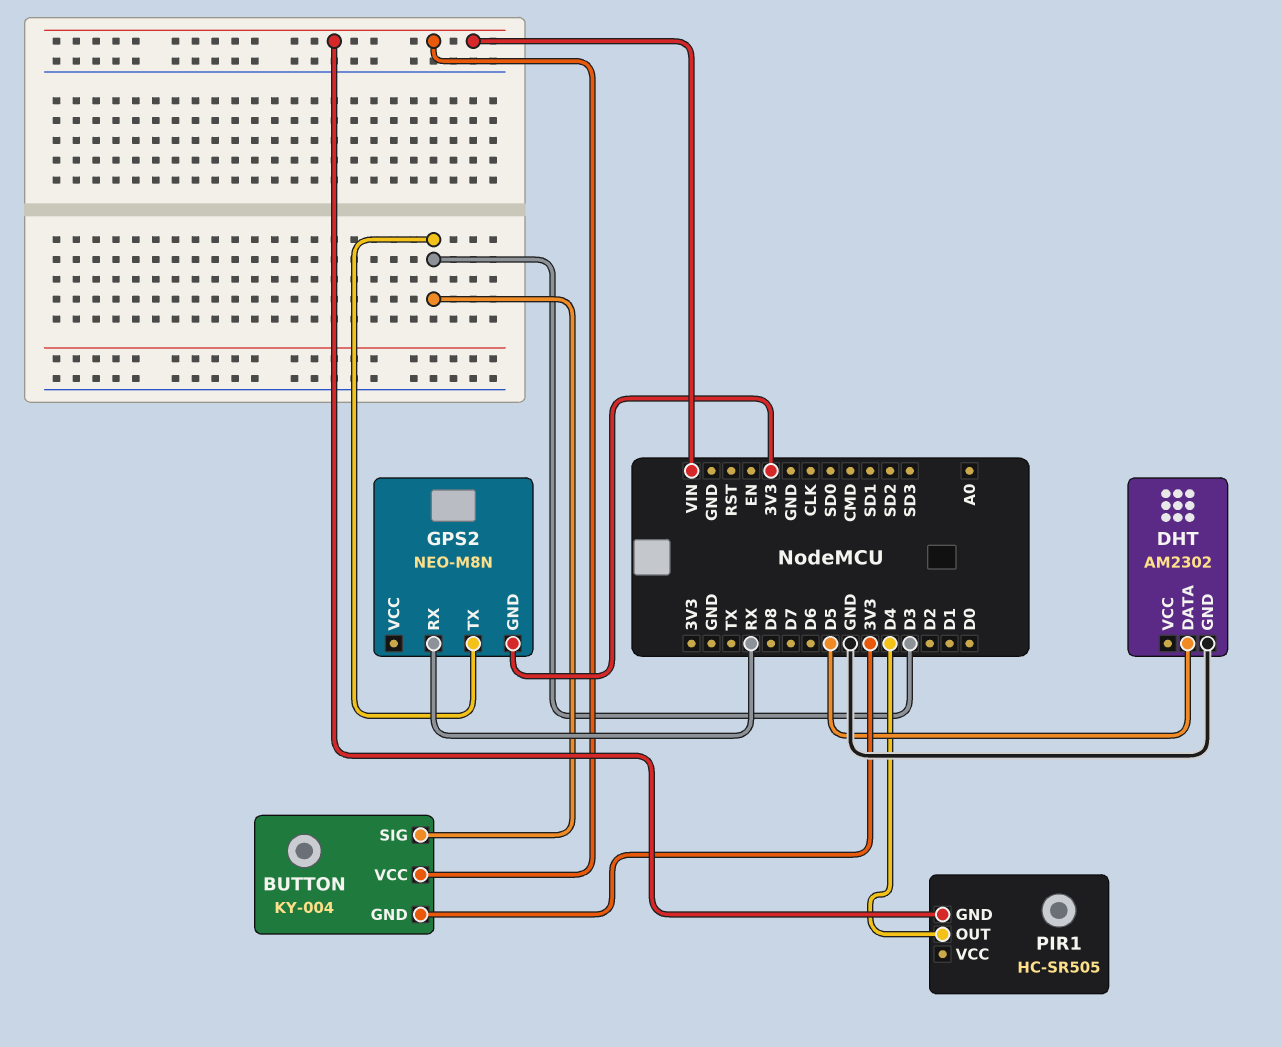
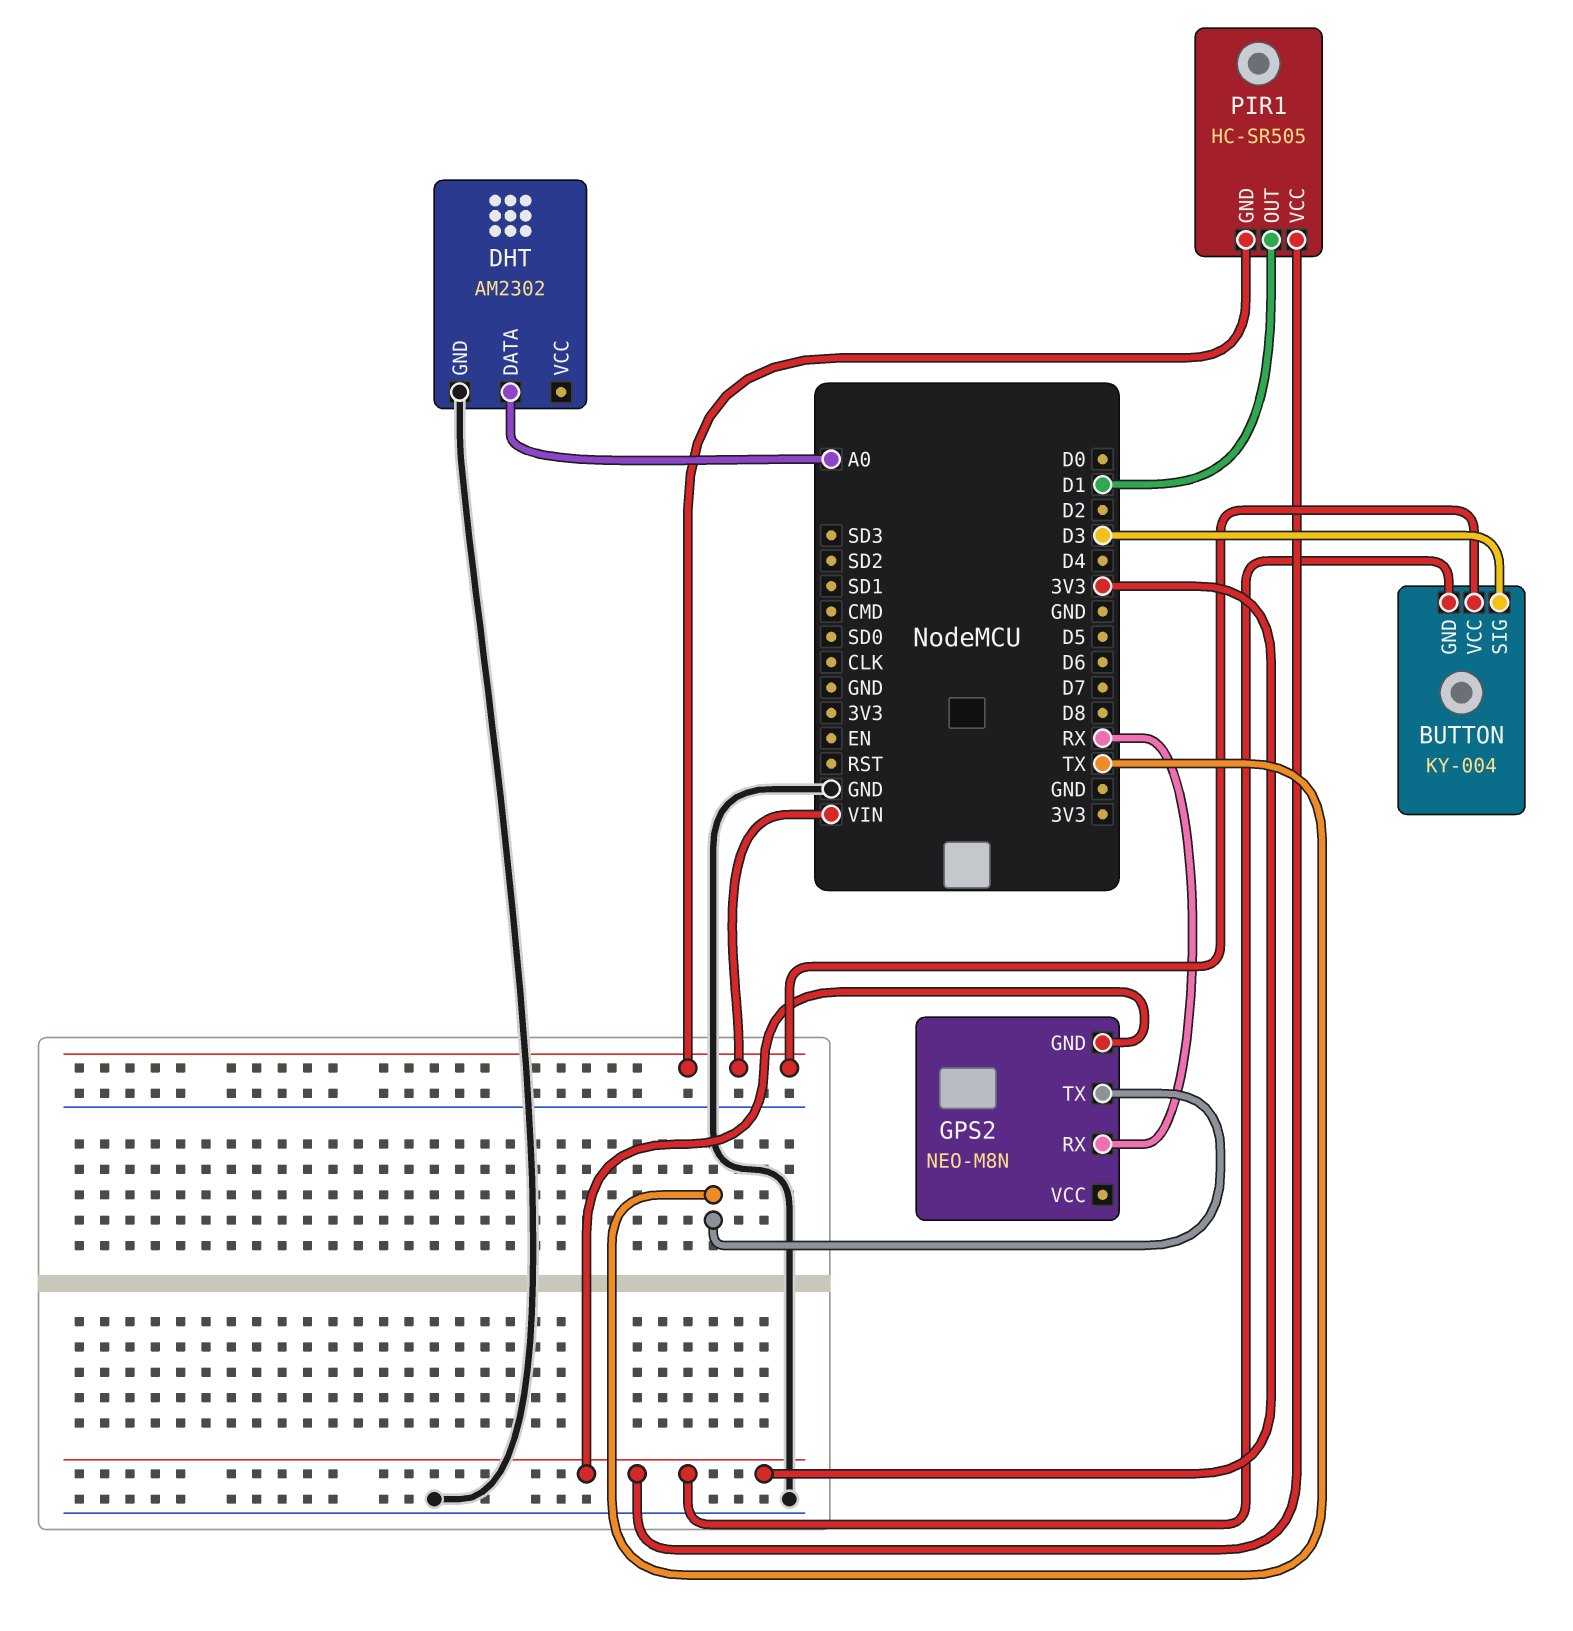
DHT pin DATA: D5 -> A0
GPS2 pin TX: D3 -> TX
PIR1 pin OUT: D4 -> D1
PIR1 pin VCC: none -> 3V3

